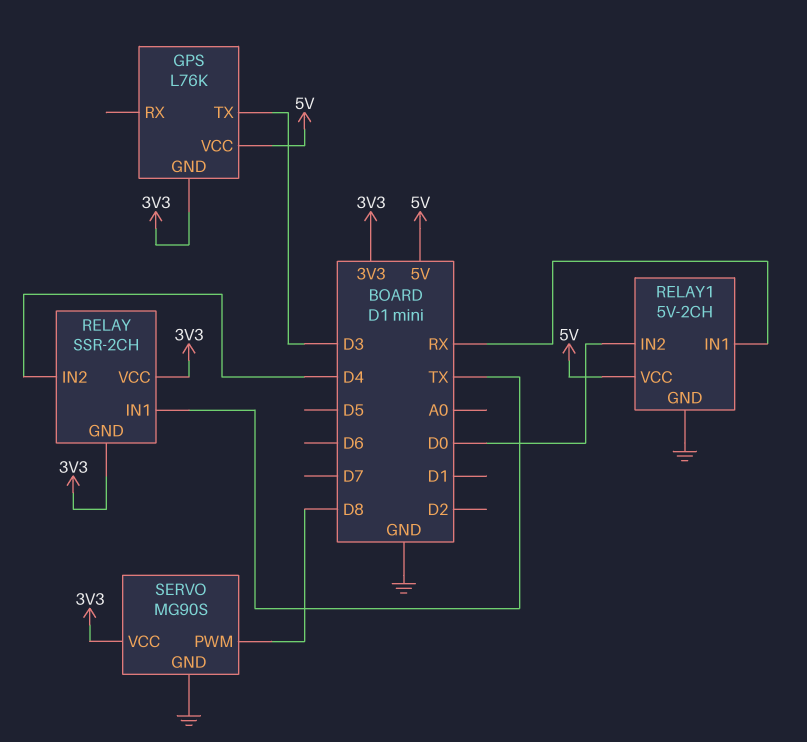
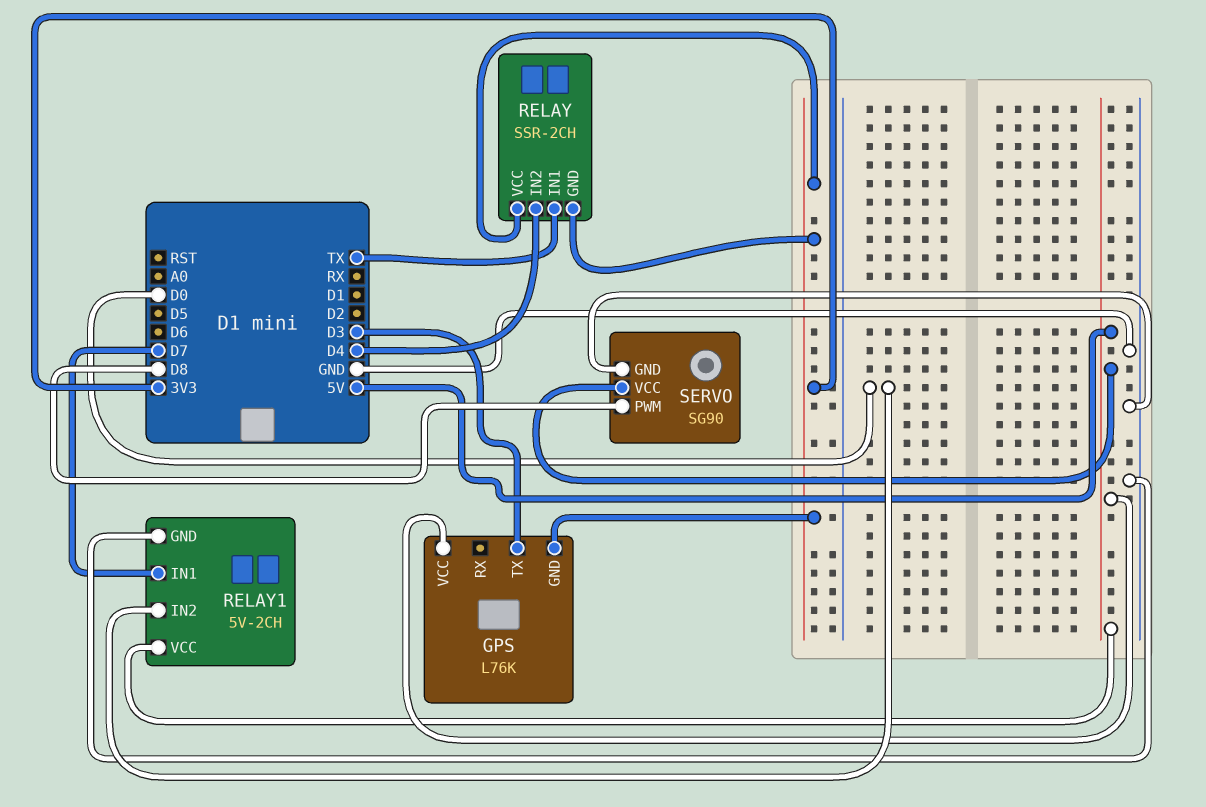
RELAY1 pin IN1: RX -> D7
SERVO: MG90S -> SG90
SERVO pin VCC: 3V3 -> 5V

